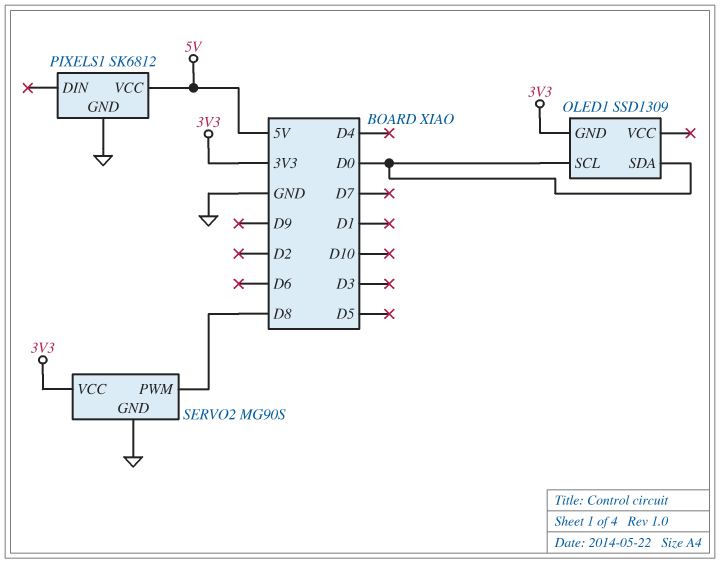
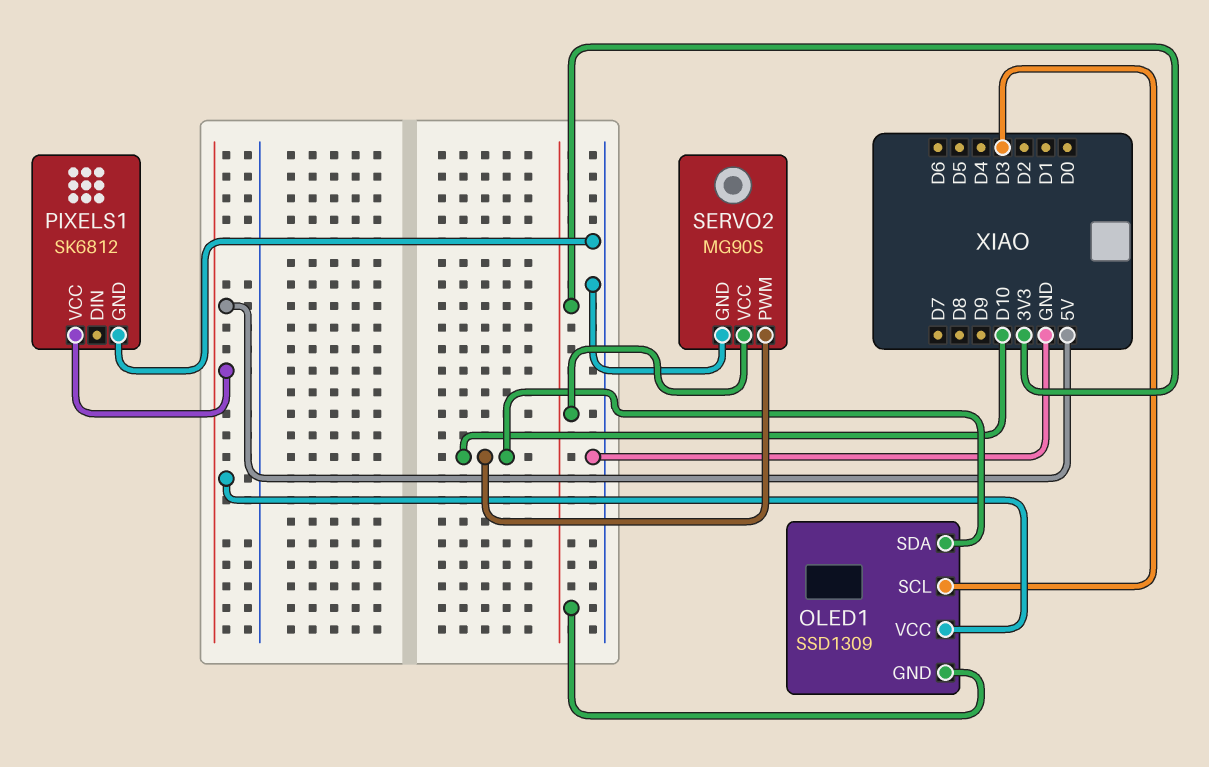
OLED1 pin SCL: D0 -> D3
OLED1 pin SDA: D0 -> D10
OLED1 pin VCC: none -> 5V
SERVO2 pin PWM: D8 -> D10

